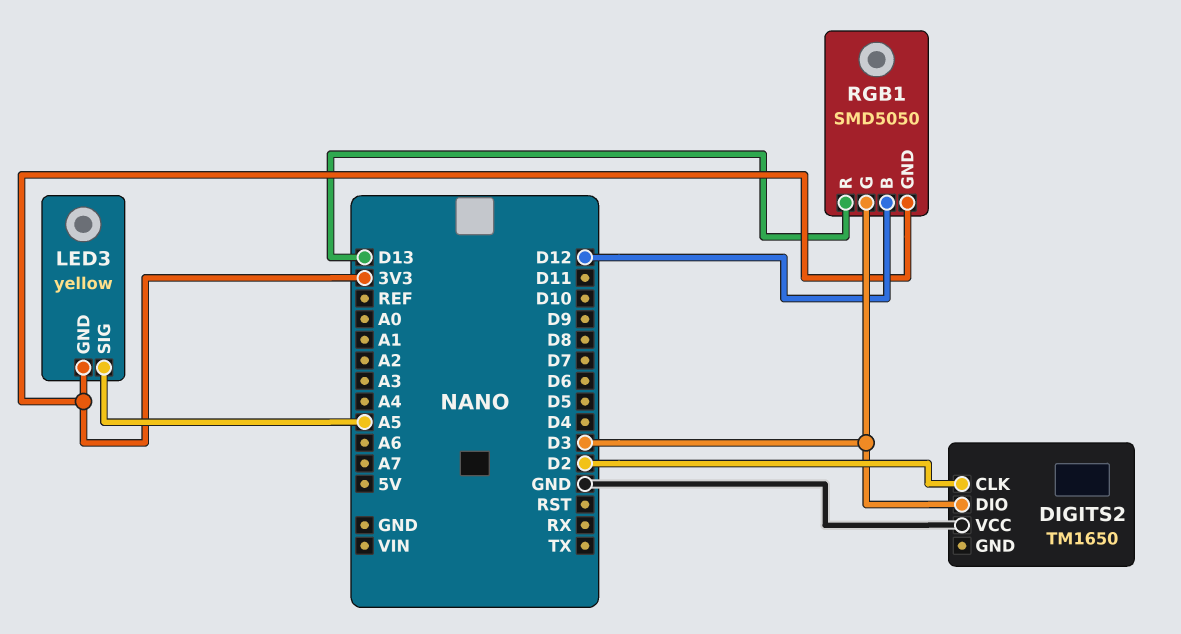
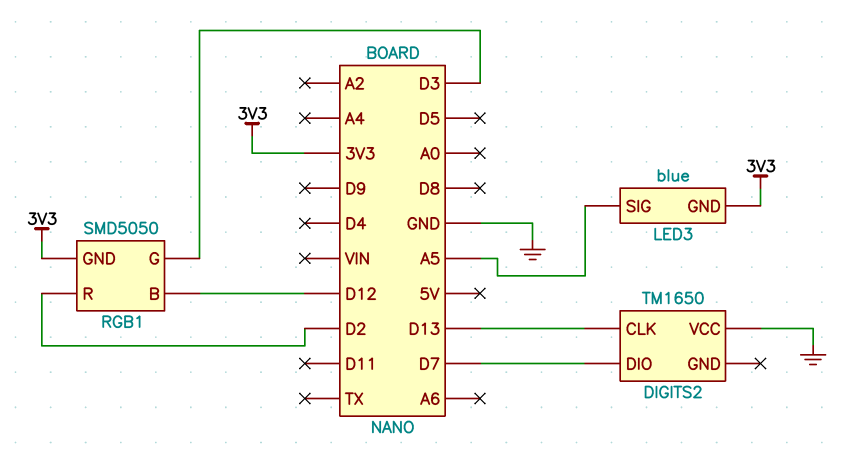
DIGITS2 pin CLK: D2 -> D13
DIGITS2 pin DIO: D3 -> D7
LED3: yellow -> blue
RGB1 pin R: D13 -> D2

